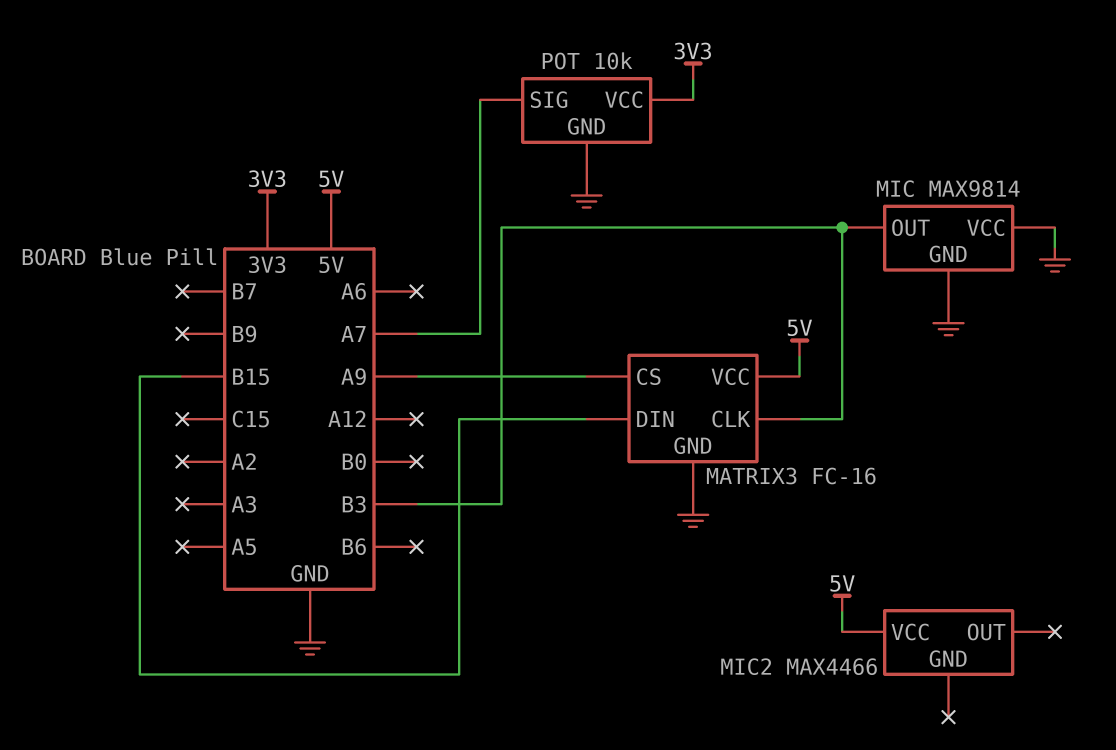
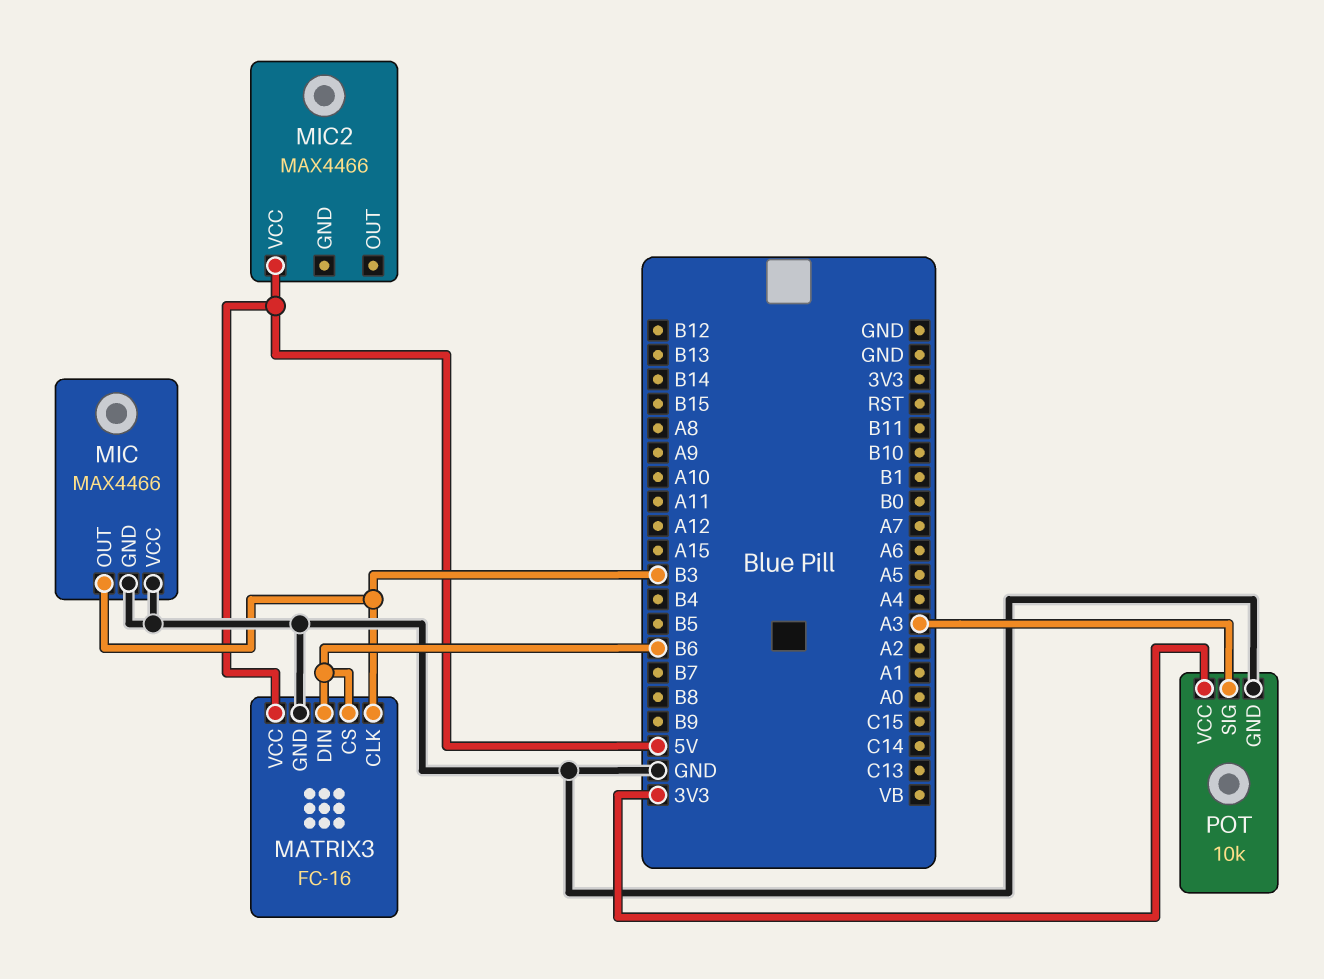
MATRIX3 pin CS: A9 -> B6
MATRIX3 pin DIN: B15 -> B6
MIC: MAX9814 -> MAX4466
POT pin SIG: A7 -> A3

